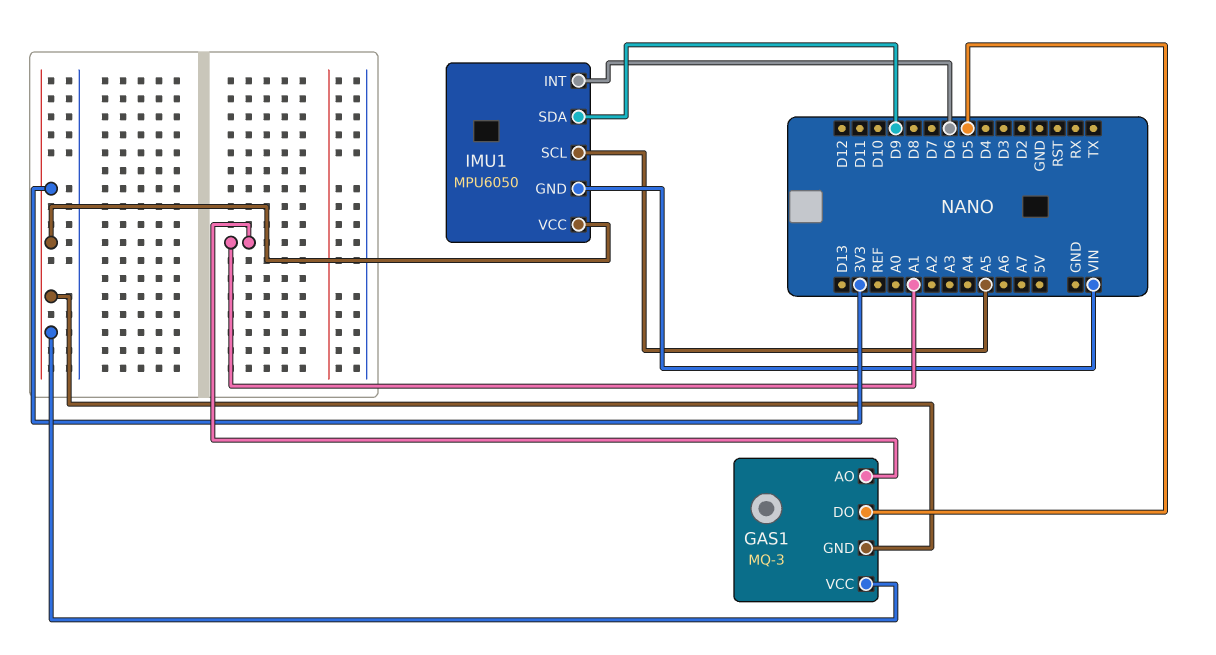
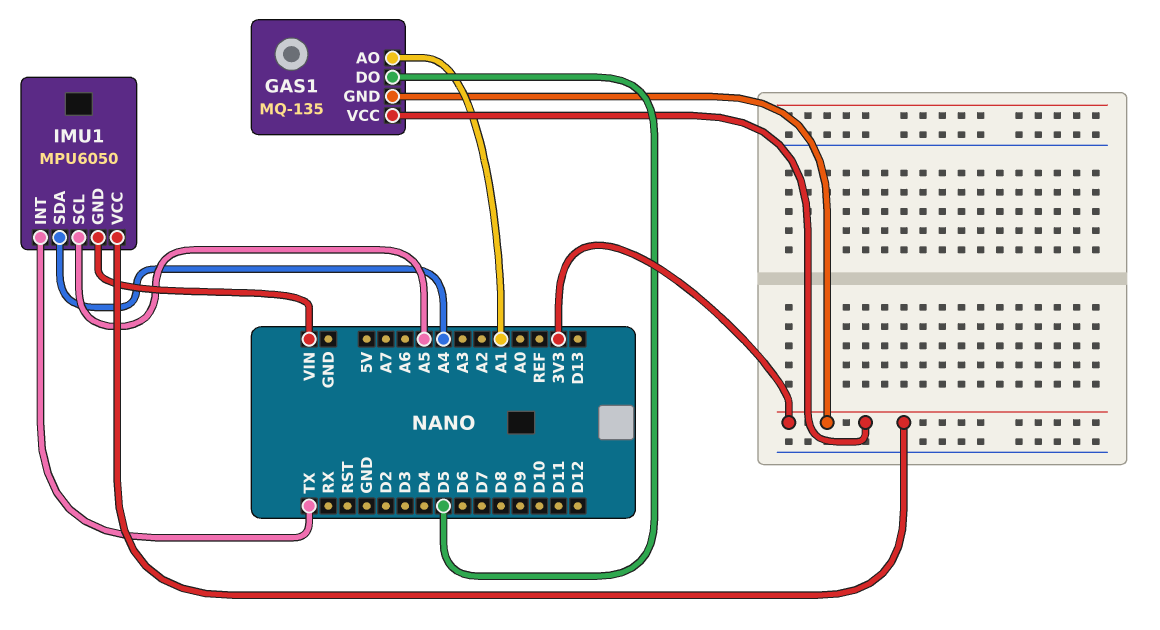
GAS1: MQ-3 -> MQ-135
IMU1 pin INT: D6 -> TX
IMU1 pin SDA: D9 -> A4

